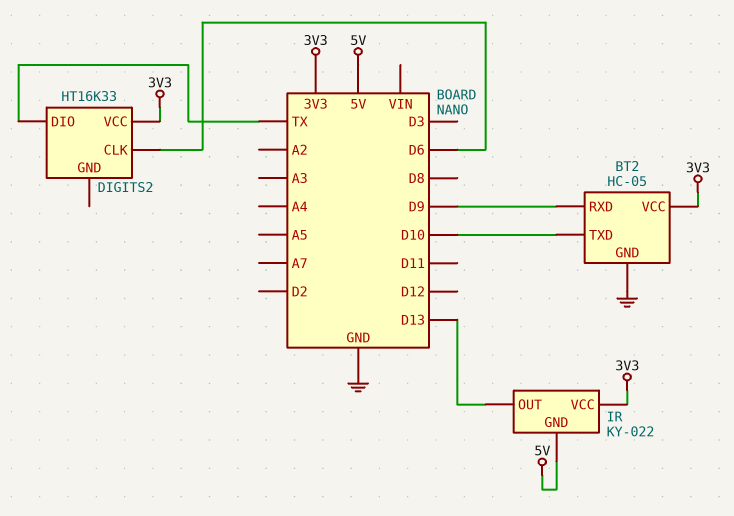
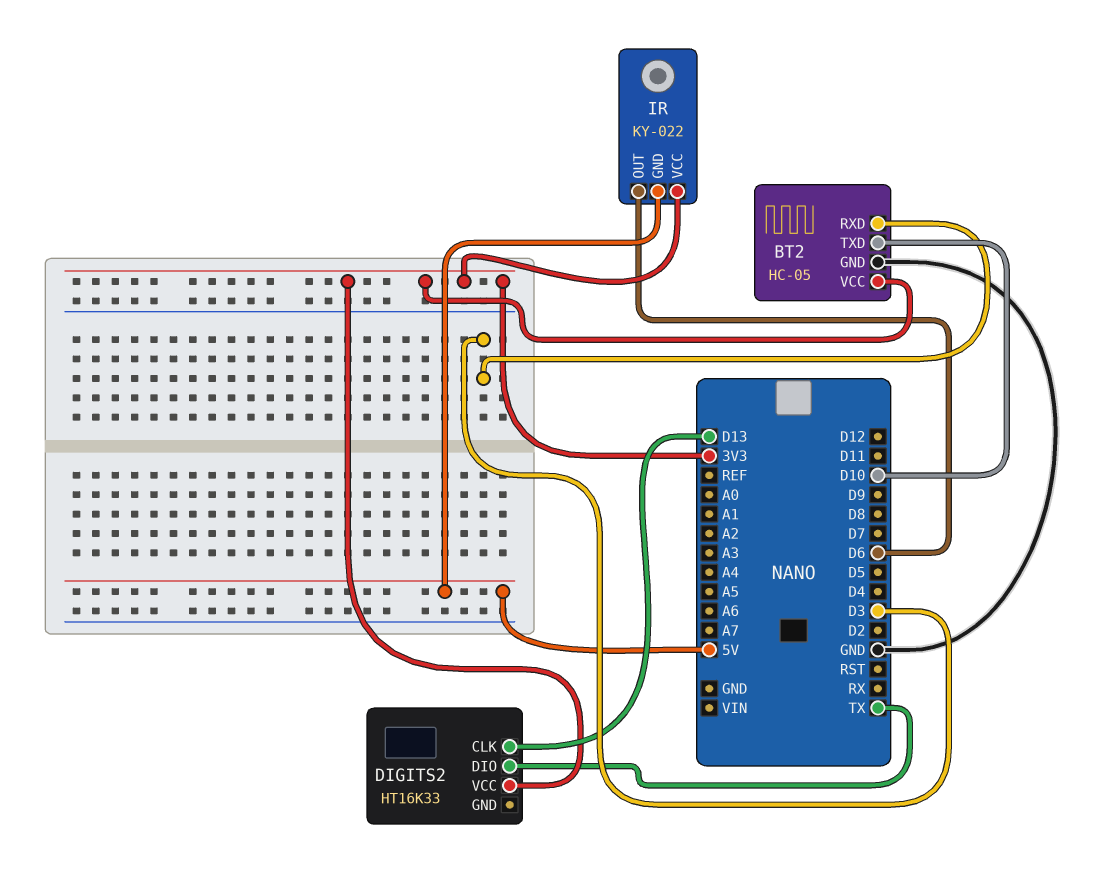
BT2 pin RXD: D9 -> D3
DIGITS2 pin CLK: D6 -> D13
IR pin OUT: D13 -> D6

